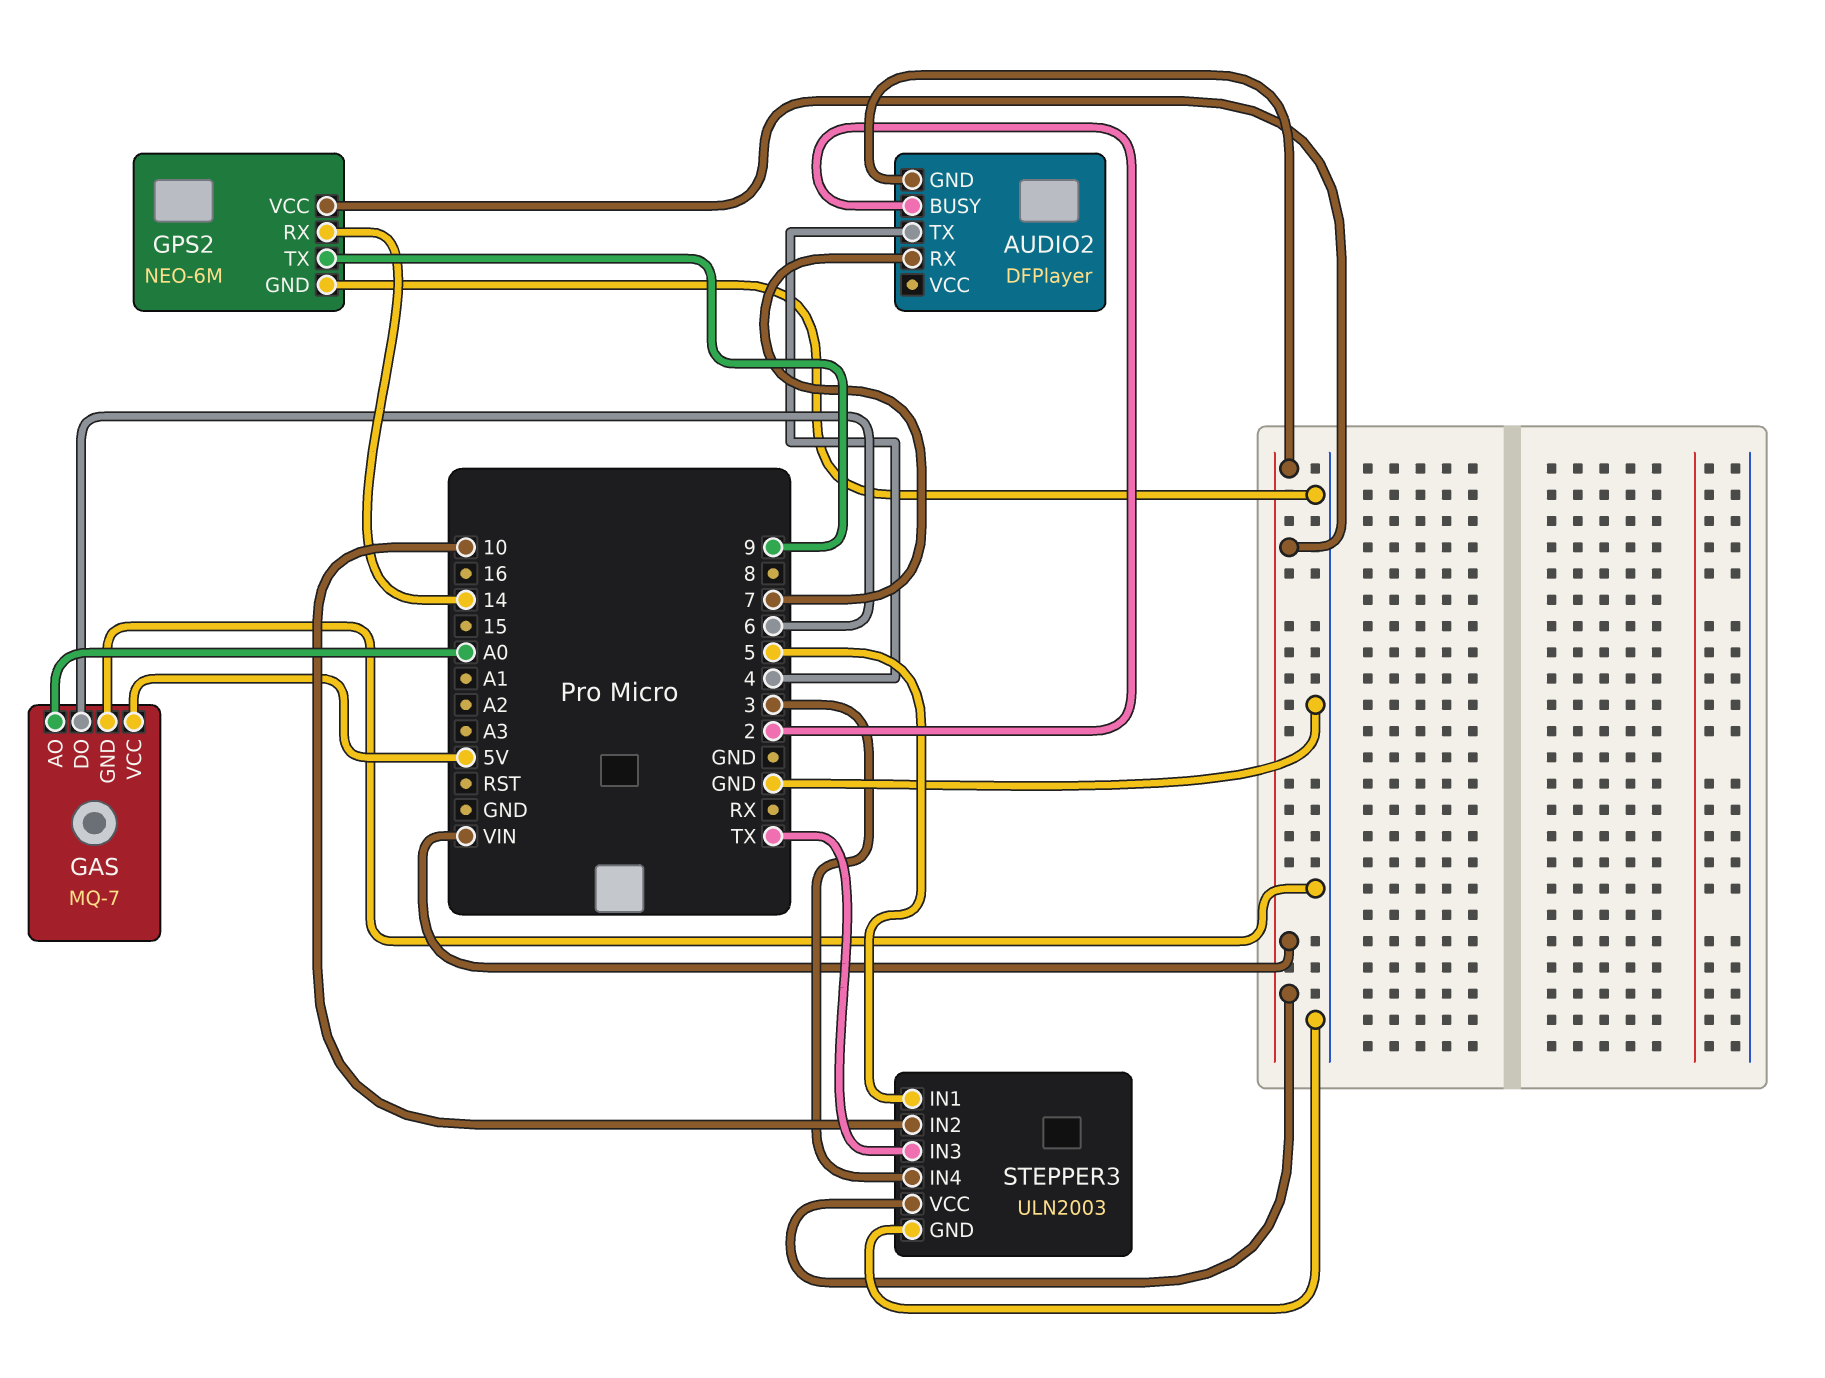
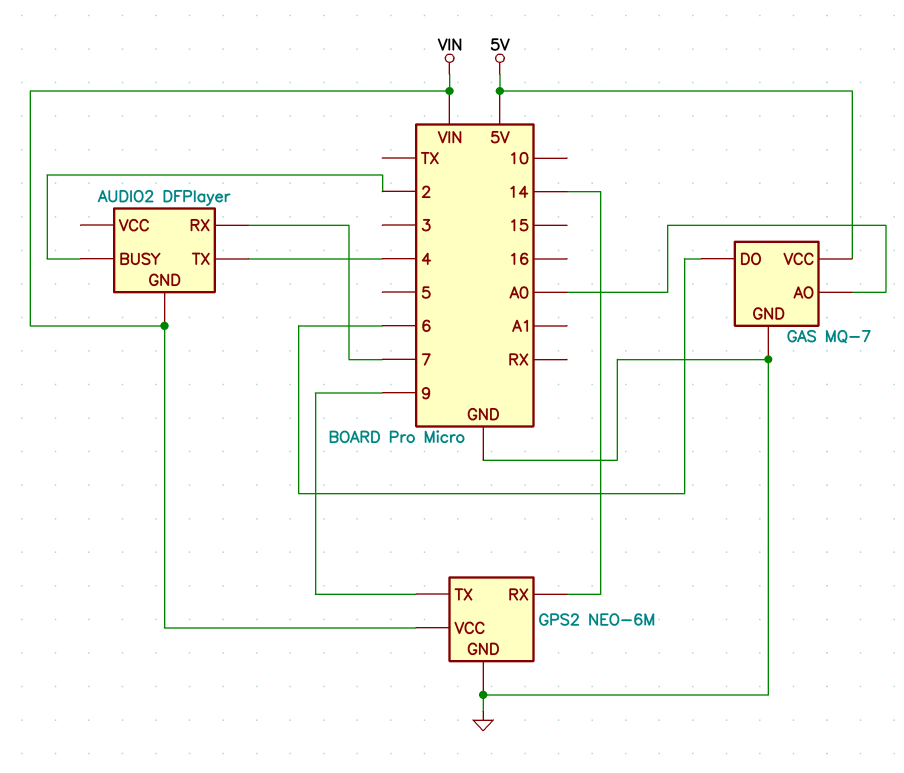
STEPPER3: ULN2003 -> none
STEPPER3 pin GND: GND -> none
STEPPER3 pin IN1: 5 -> none
STEPPER3 pin IN2: 10 -> none
STEPPER3 pin IN3: TX -> none
STEPPER3 pin IN4: 3 -> none
STEPPER3 pin VCC: VIN -> none

